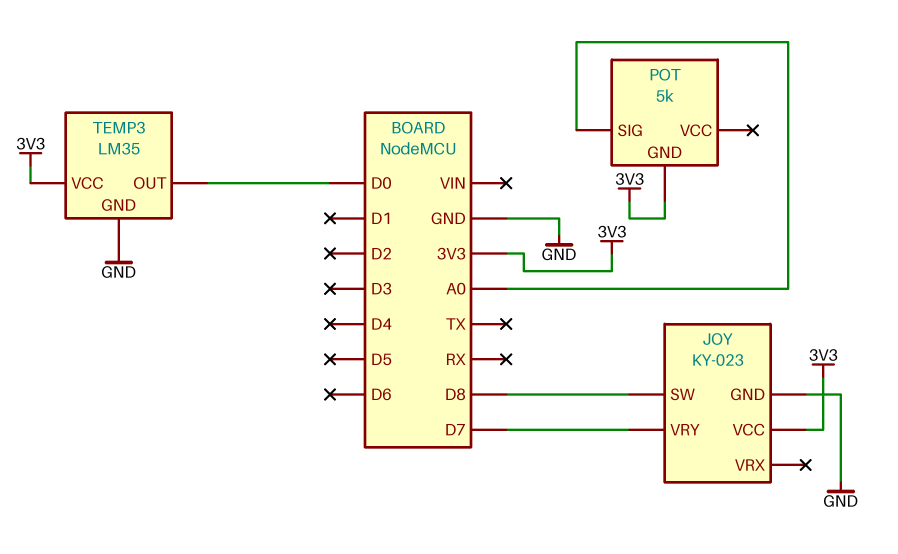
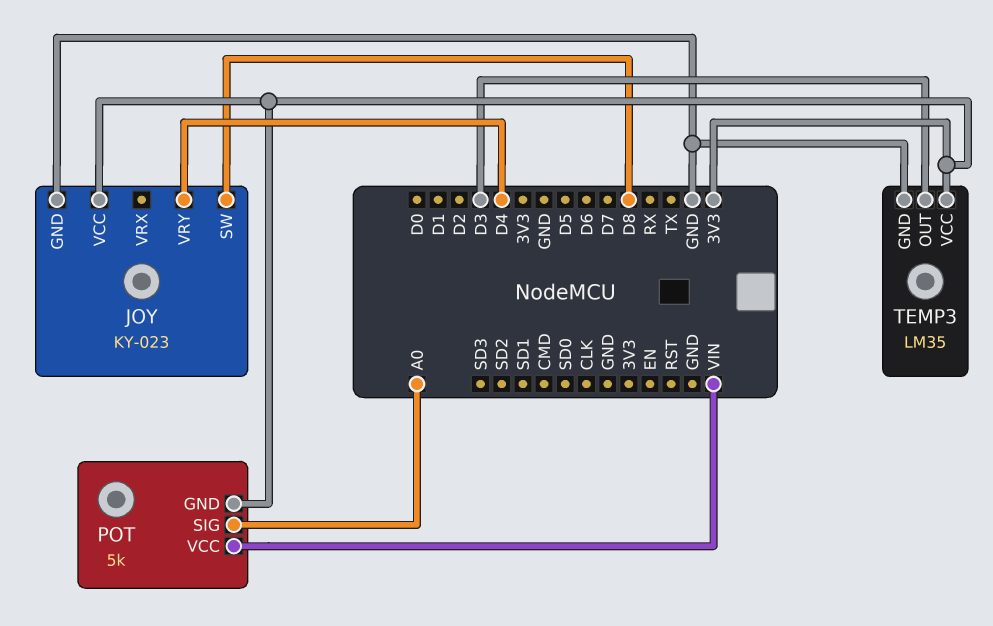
JOY pin VRY: D7 -> D4
POT pin VCC: none -> VIN
TEMP3 pin OUT: D0 -> D3

